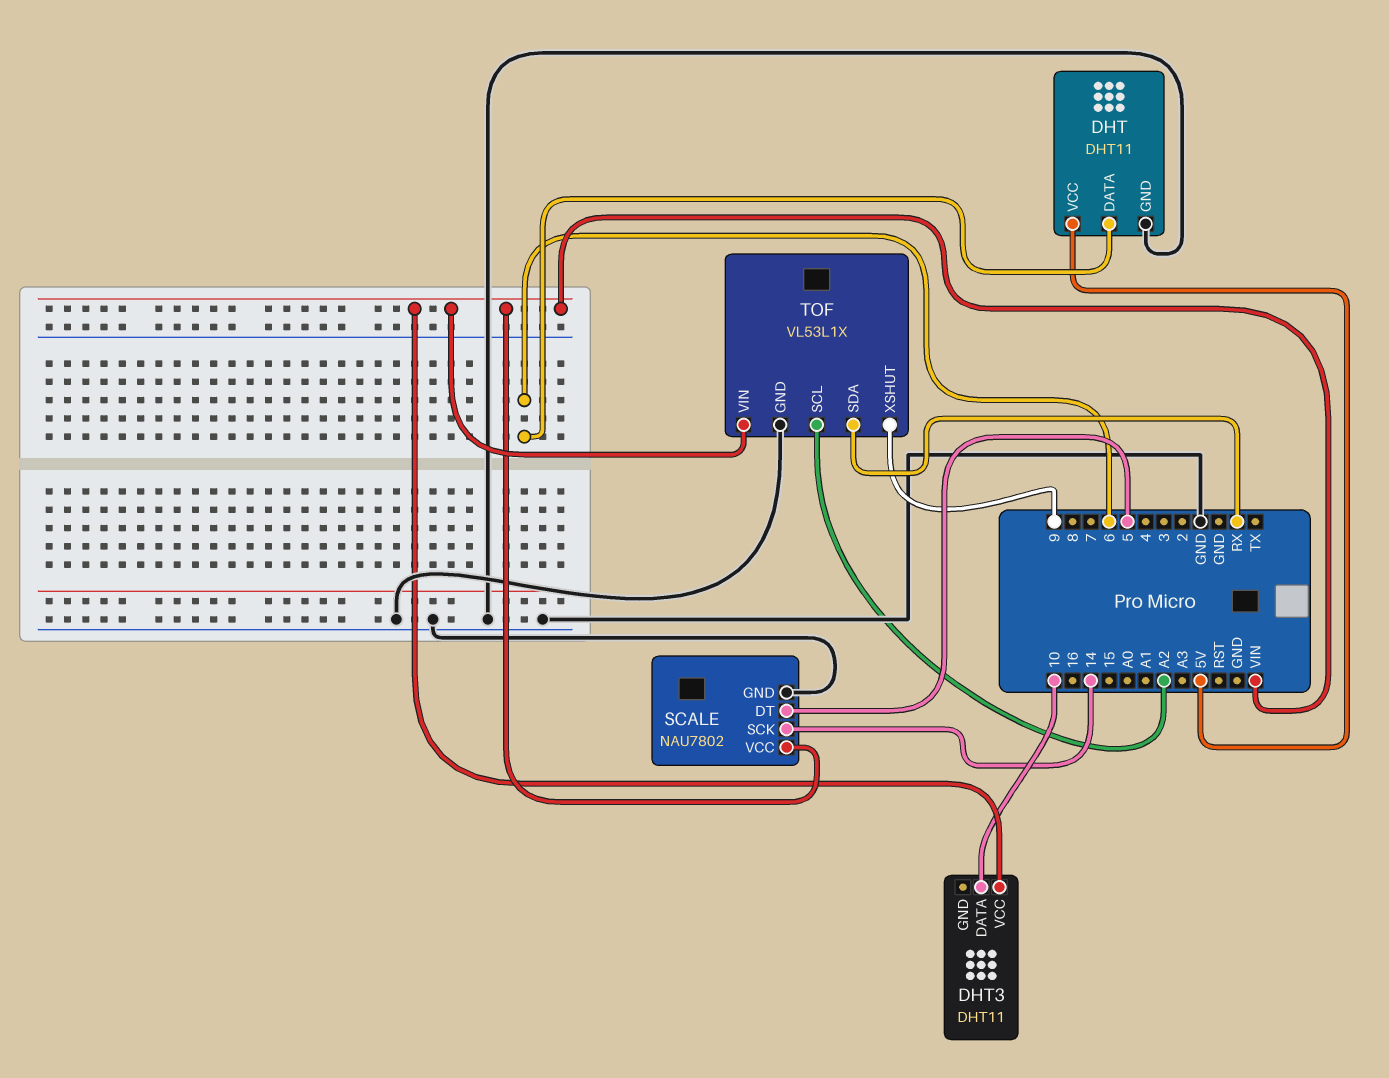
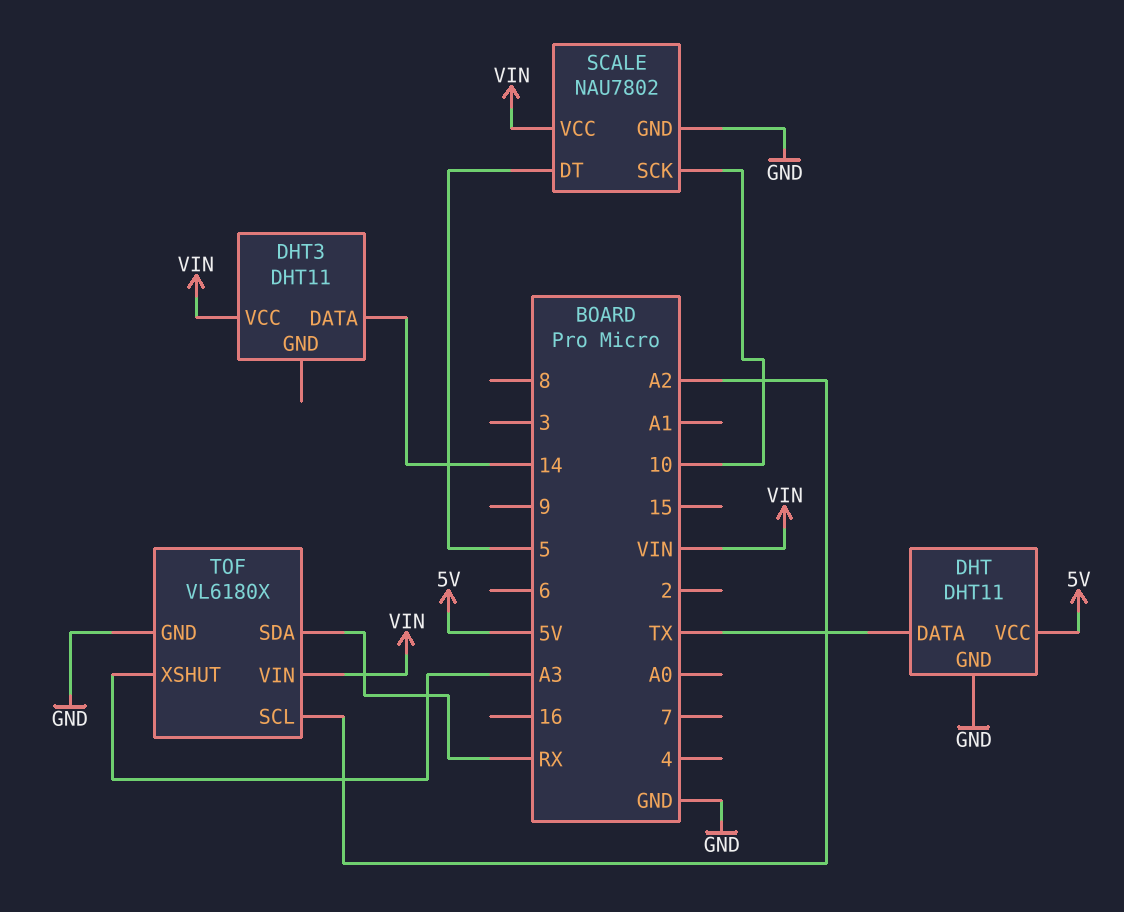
DHT pin DATA: 6 -> TX
DHT3 pin DATA: 10 -> 14
SCALE pin SCK: 14 -> 10
TOF: VL53L1X -> VL6180X
TOF pin XSHUT: 9 -> A3

